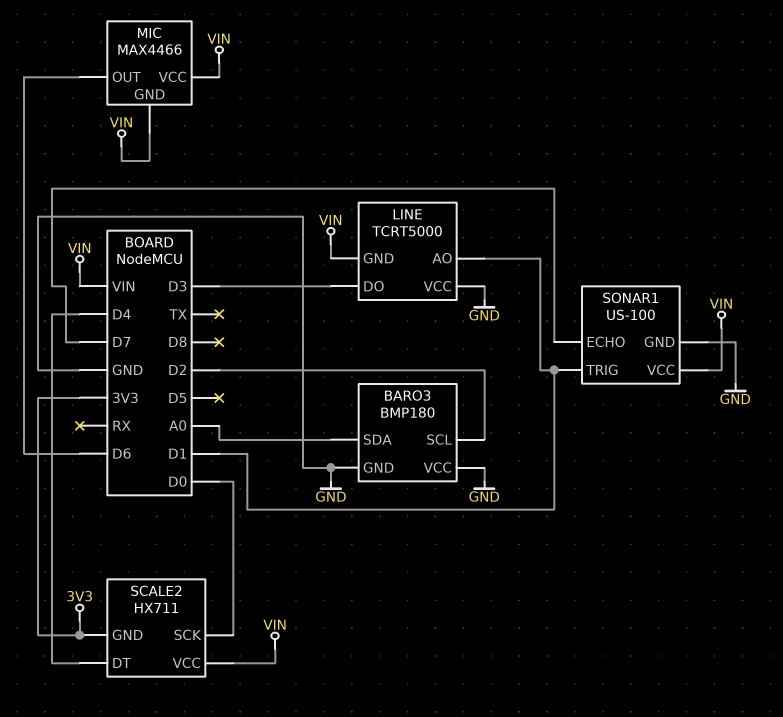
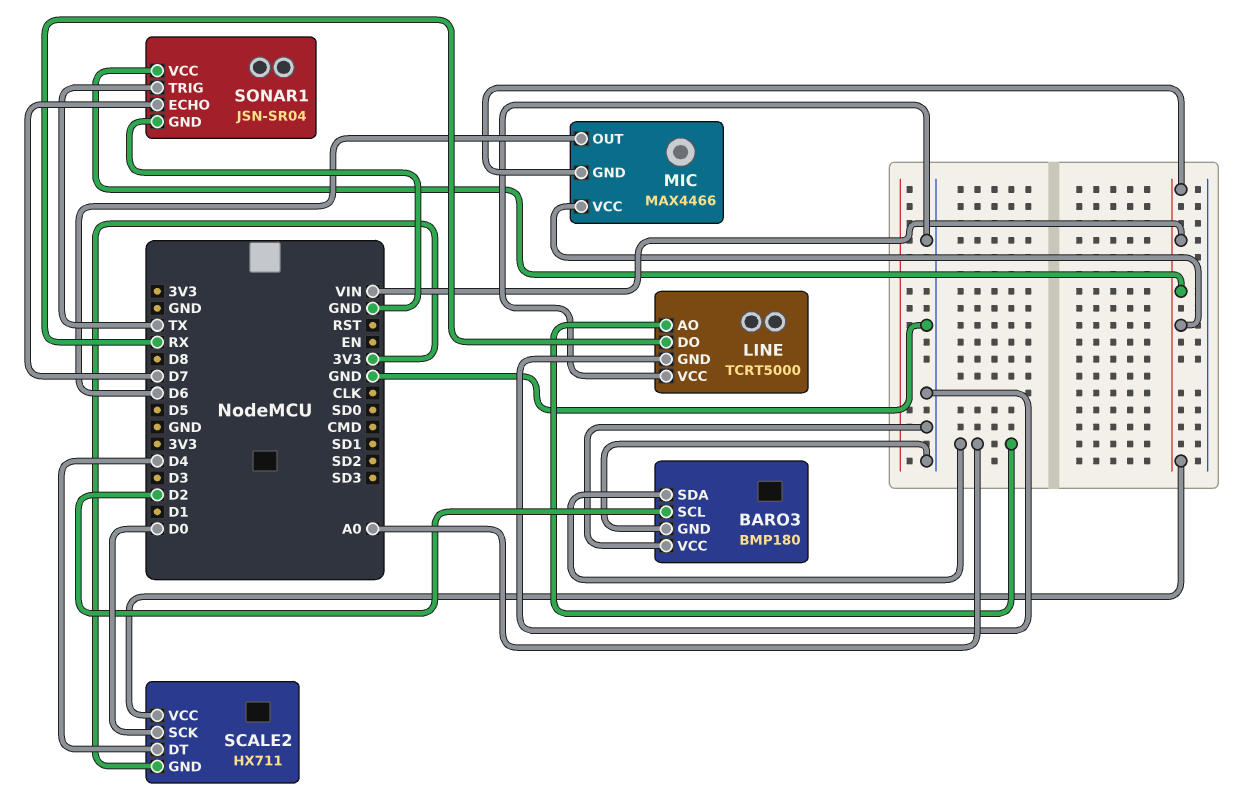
LINE pin AO: D1 -> A0
LINE pin DO: D3 -> RX
LINE pin GND: VIN -> GND
SONAR1: US-100 -> JSN-SR04
SONAR1 pin TRIG: D1 -> TX

